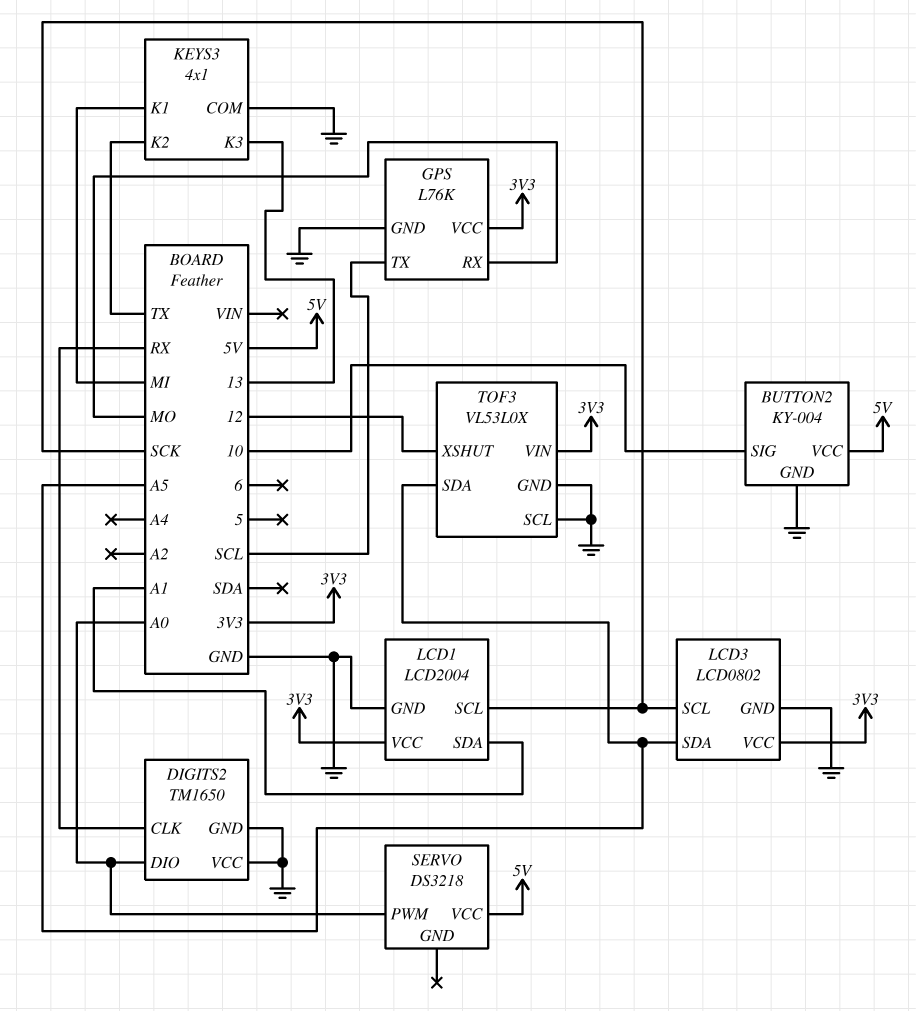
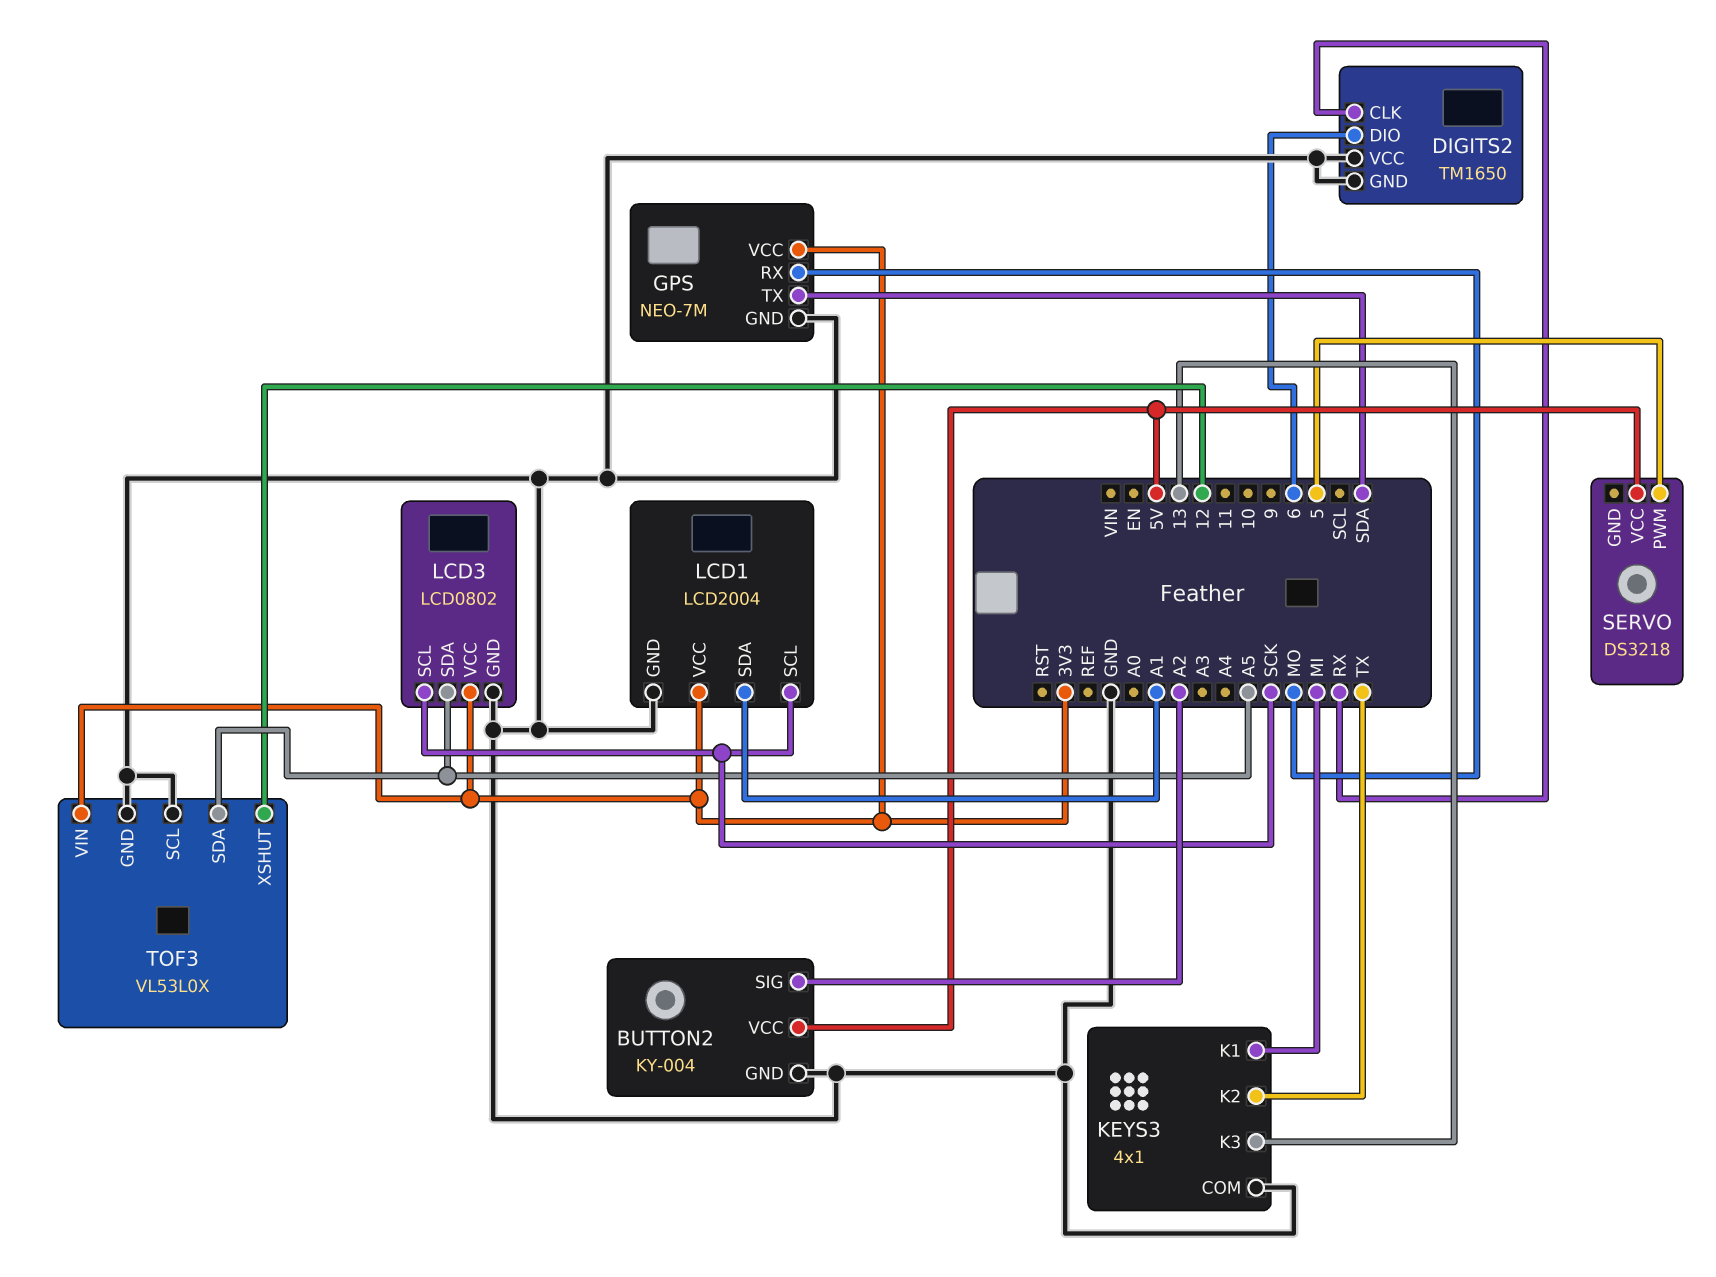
BUTTON2 pin SIG: 10 -> A2
DIGITS2 pin DIO: A0 -> 6
GPS: L76K -> NEO-7M
GPS pin TX: SCL -> SDA
SERVO pin PWM: A0 -> 5

